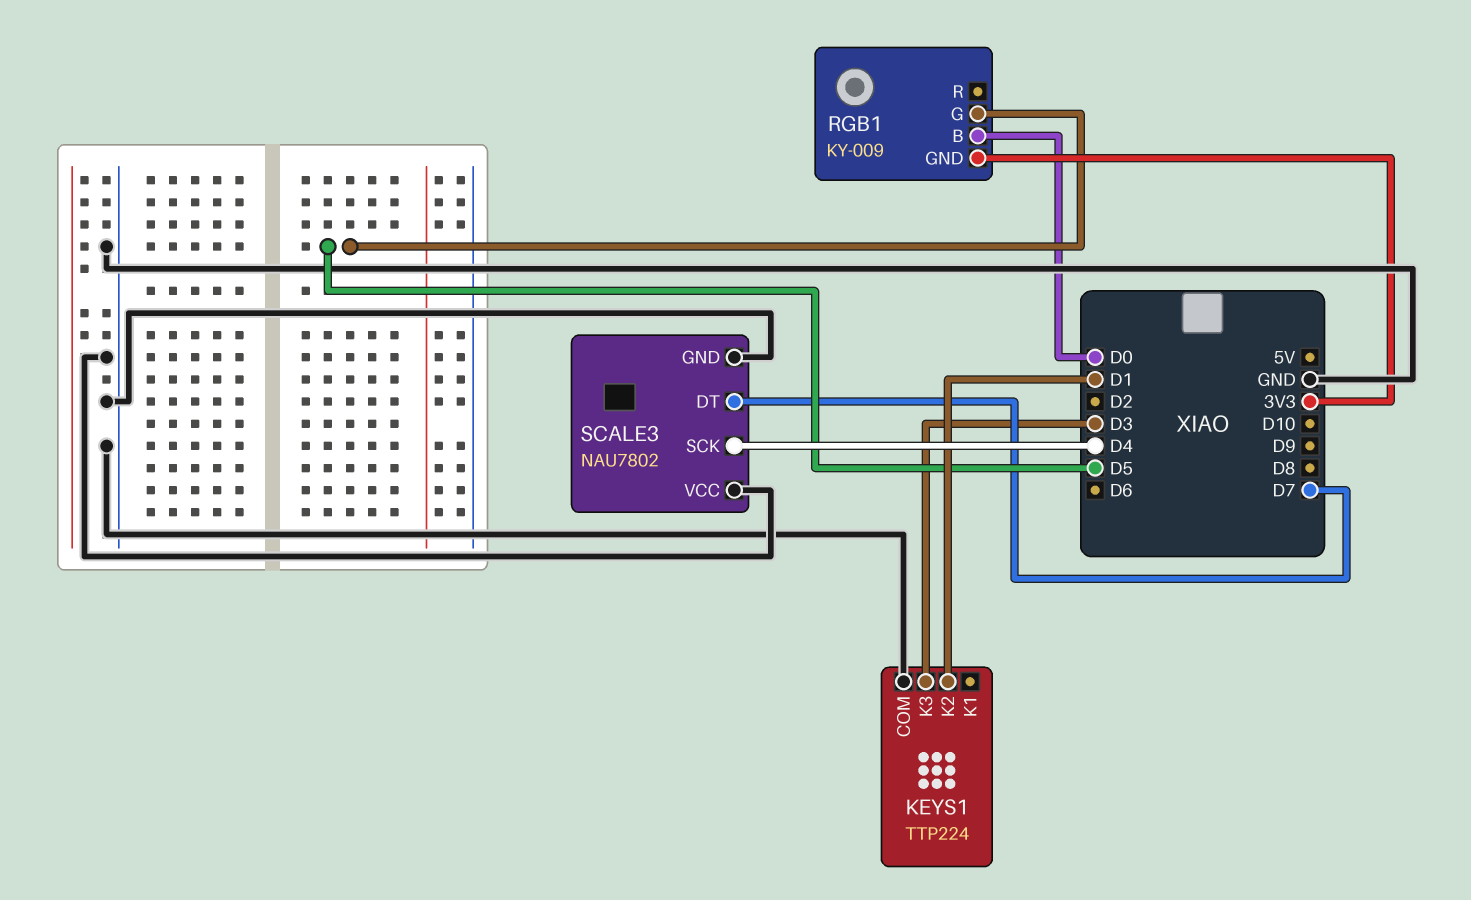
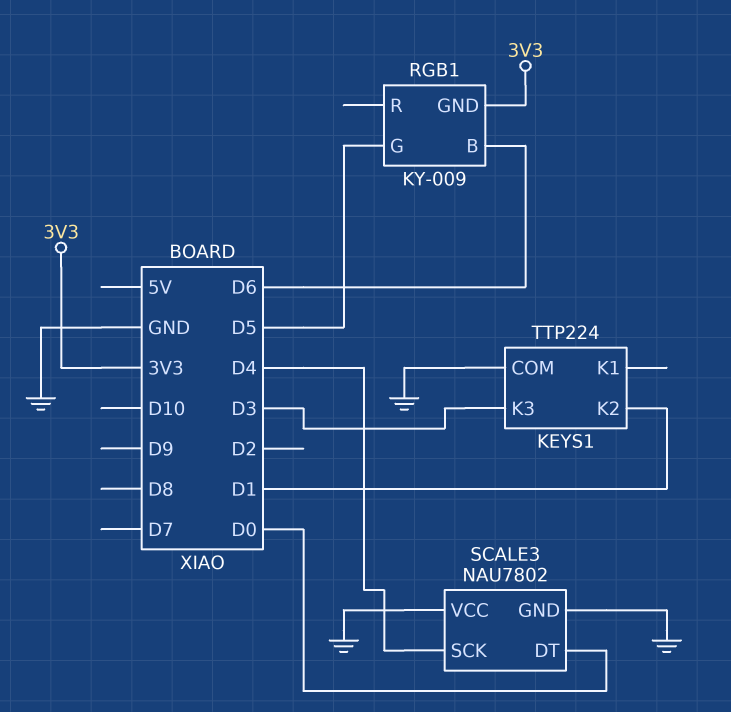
RGB1 pin B: D0 -> D6
SCALE3 pin DT: D7 -> D0

